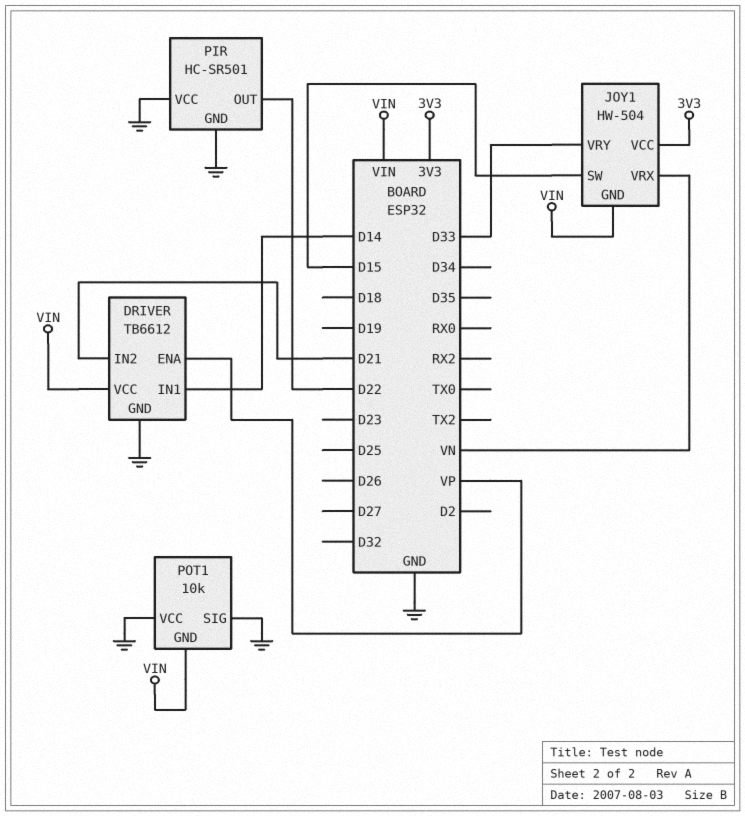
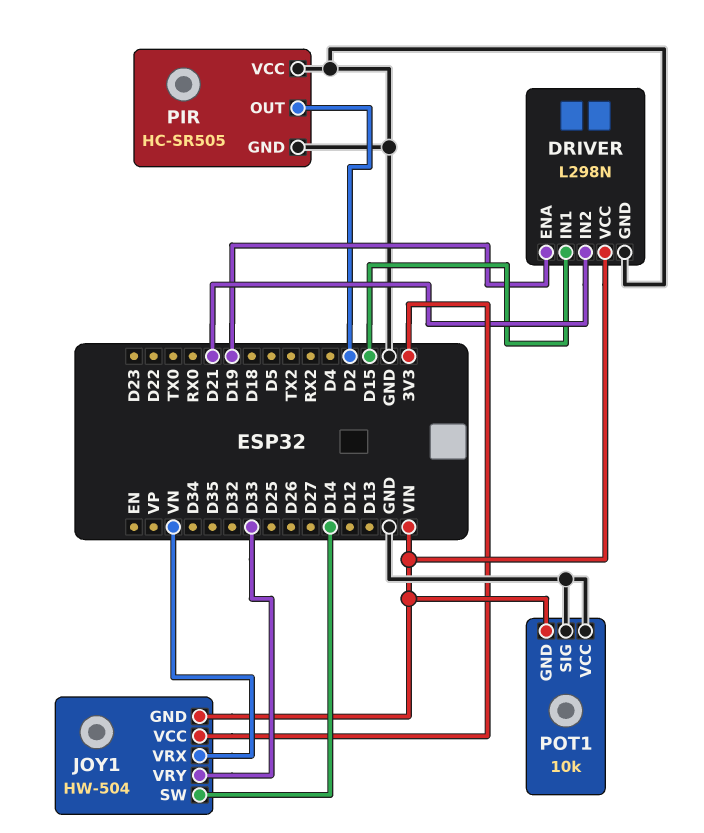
DRIVER: TB6612 -> L298N
DRIVER pin ENA: VP -> D19
DRIVER pin IN1: D14 -> D15
JOY1 pin SW: D15 -> D14
PIR: HC-SR501 -> HC-SR505
PIR pin OUT: D22 -> D2

